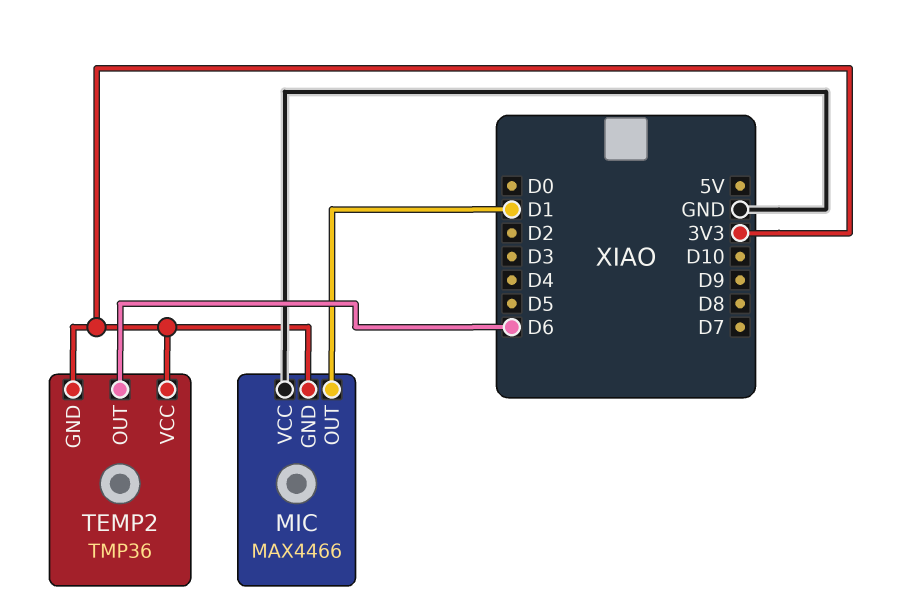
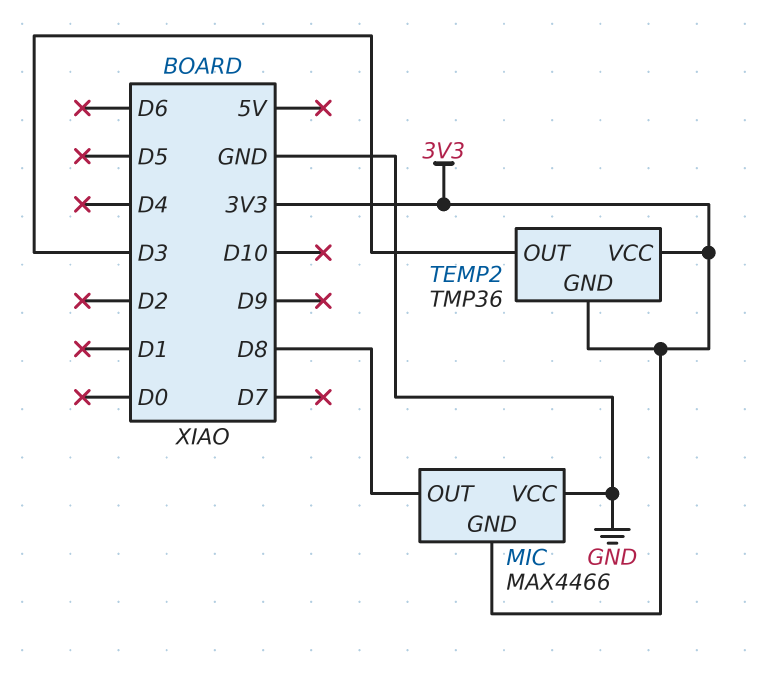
MIC pin OUT: D1 -> D8
TEMP2 pin OUT: D6 -> D3

